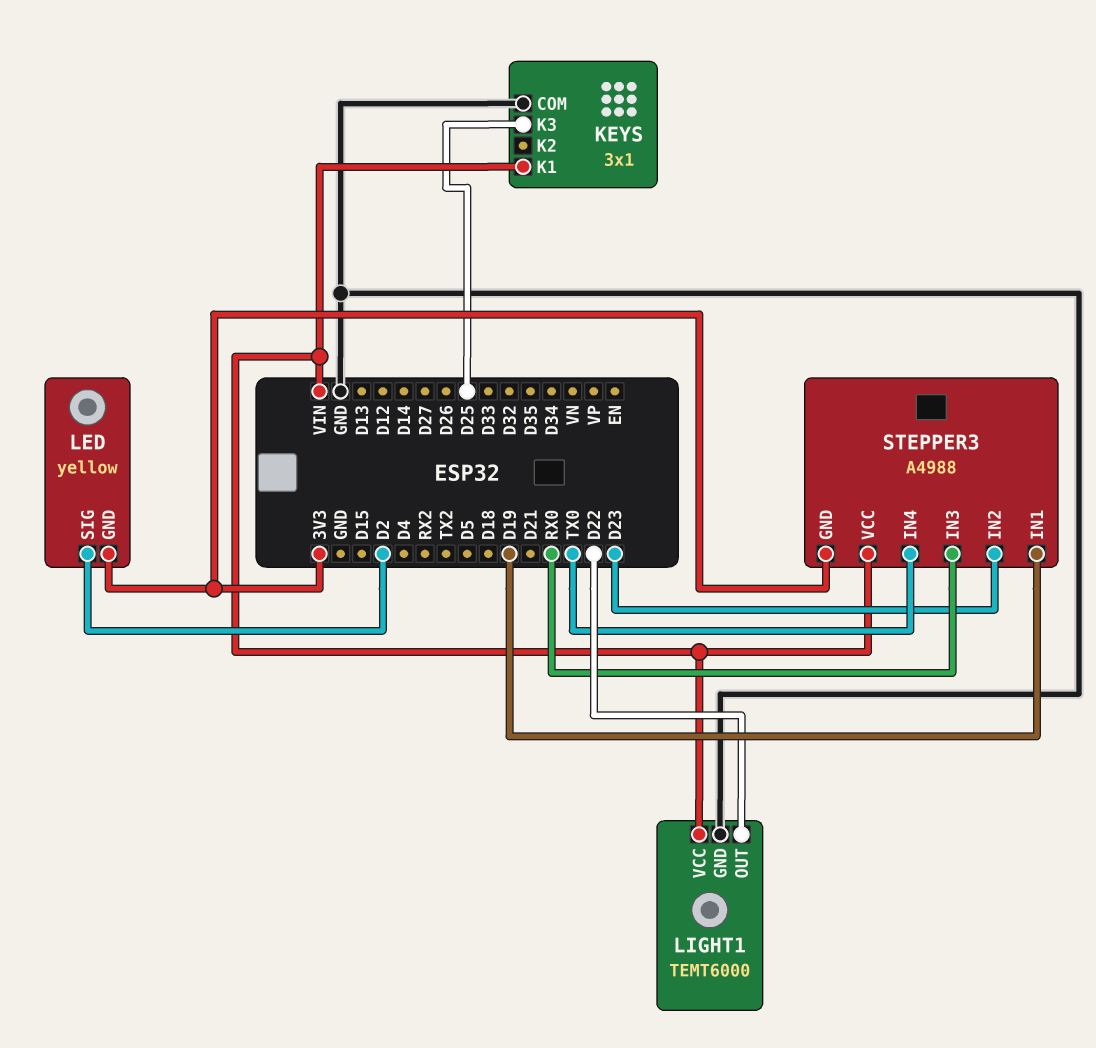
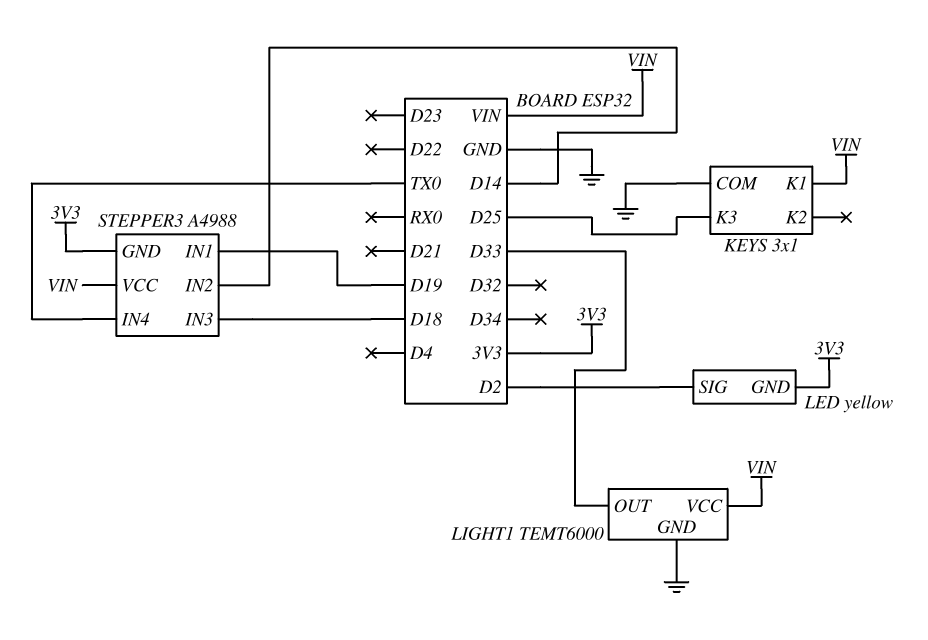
LIGHT1 pin OUT: D22 -> D33
STEPPER3 pin IN2: D23 -> D14
STEPPER3 pin IN3: RX0 -> D18

